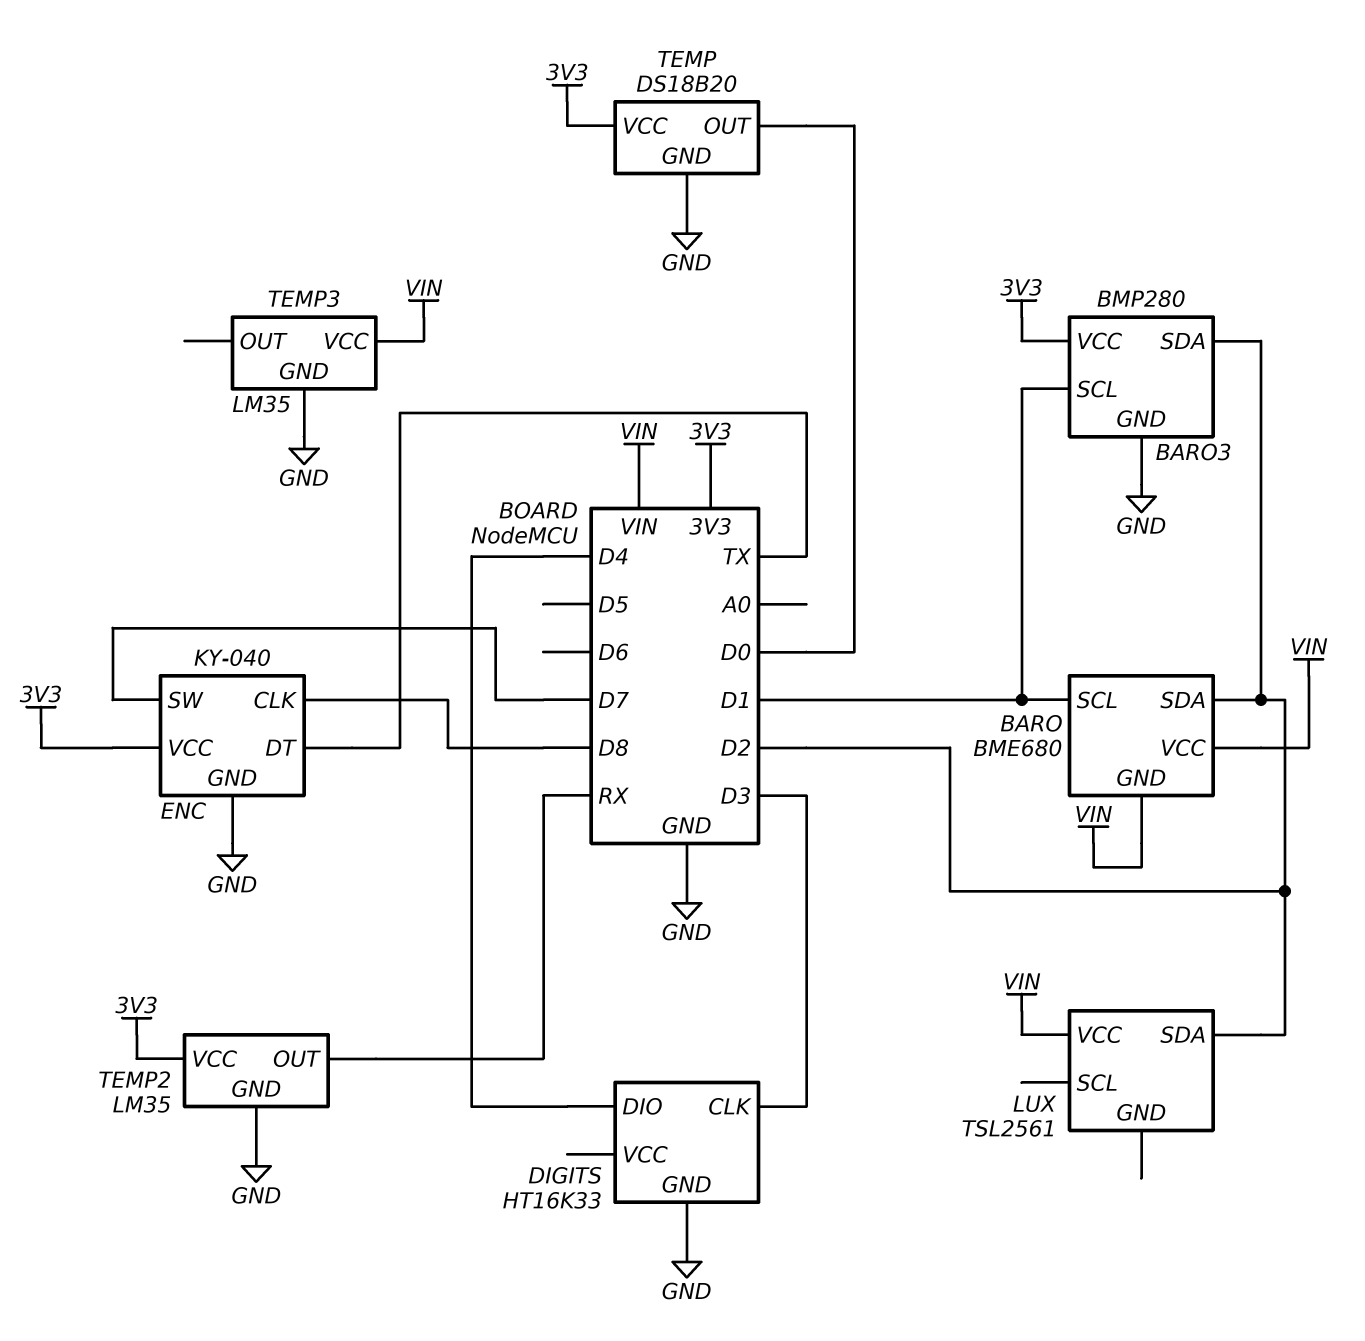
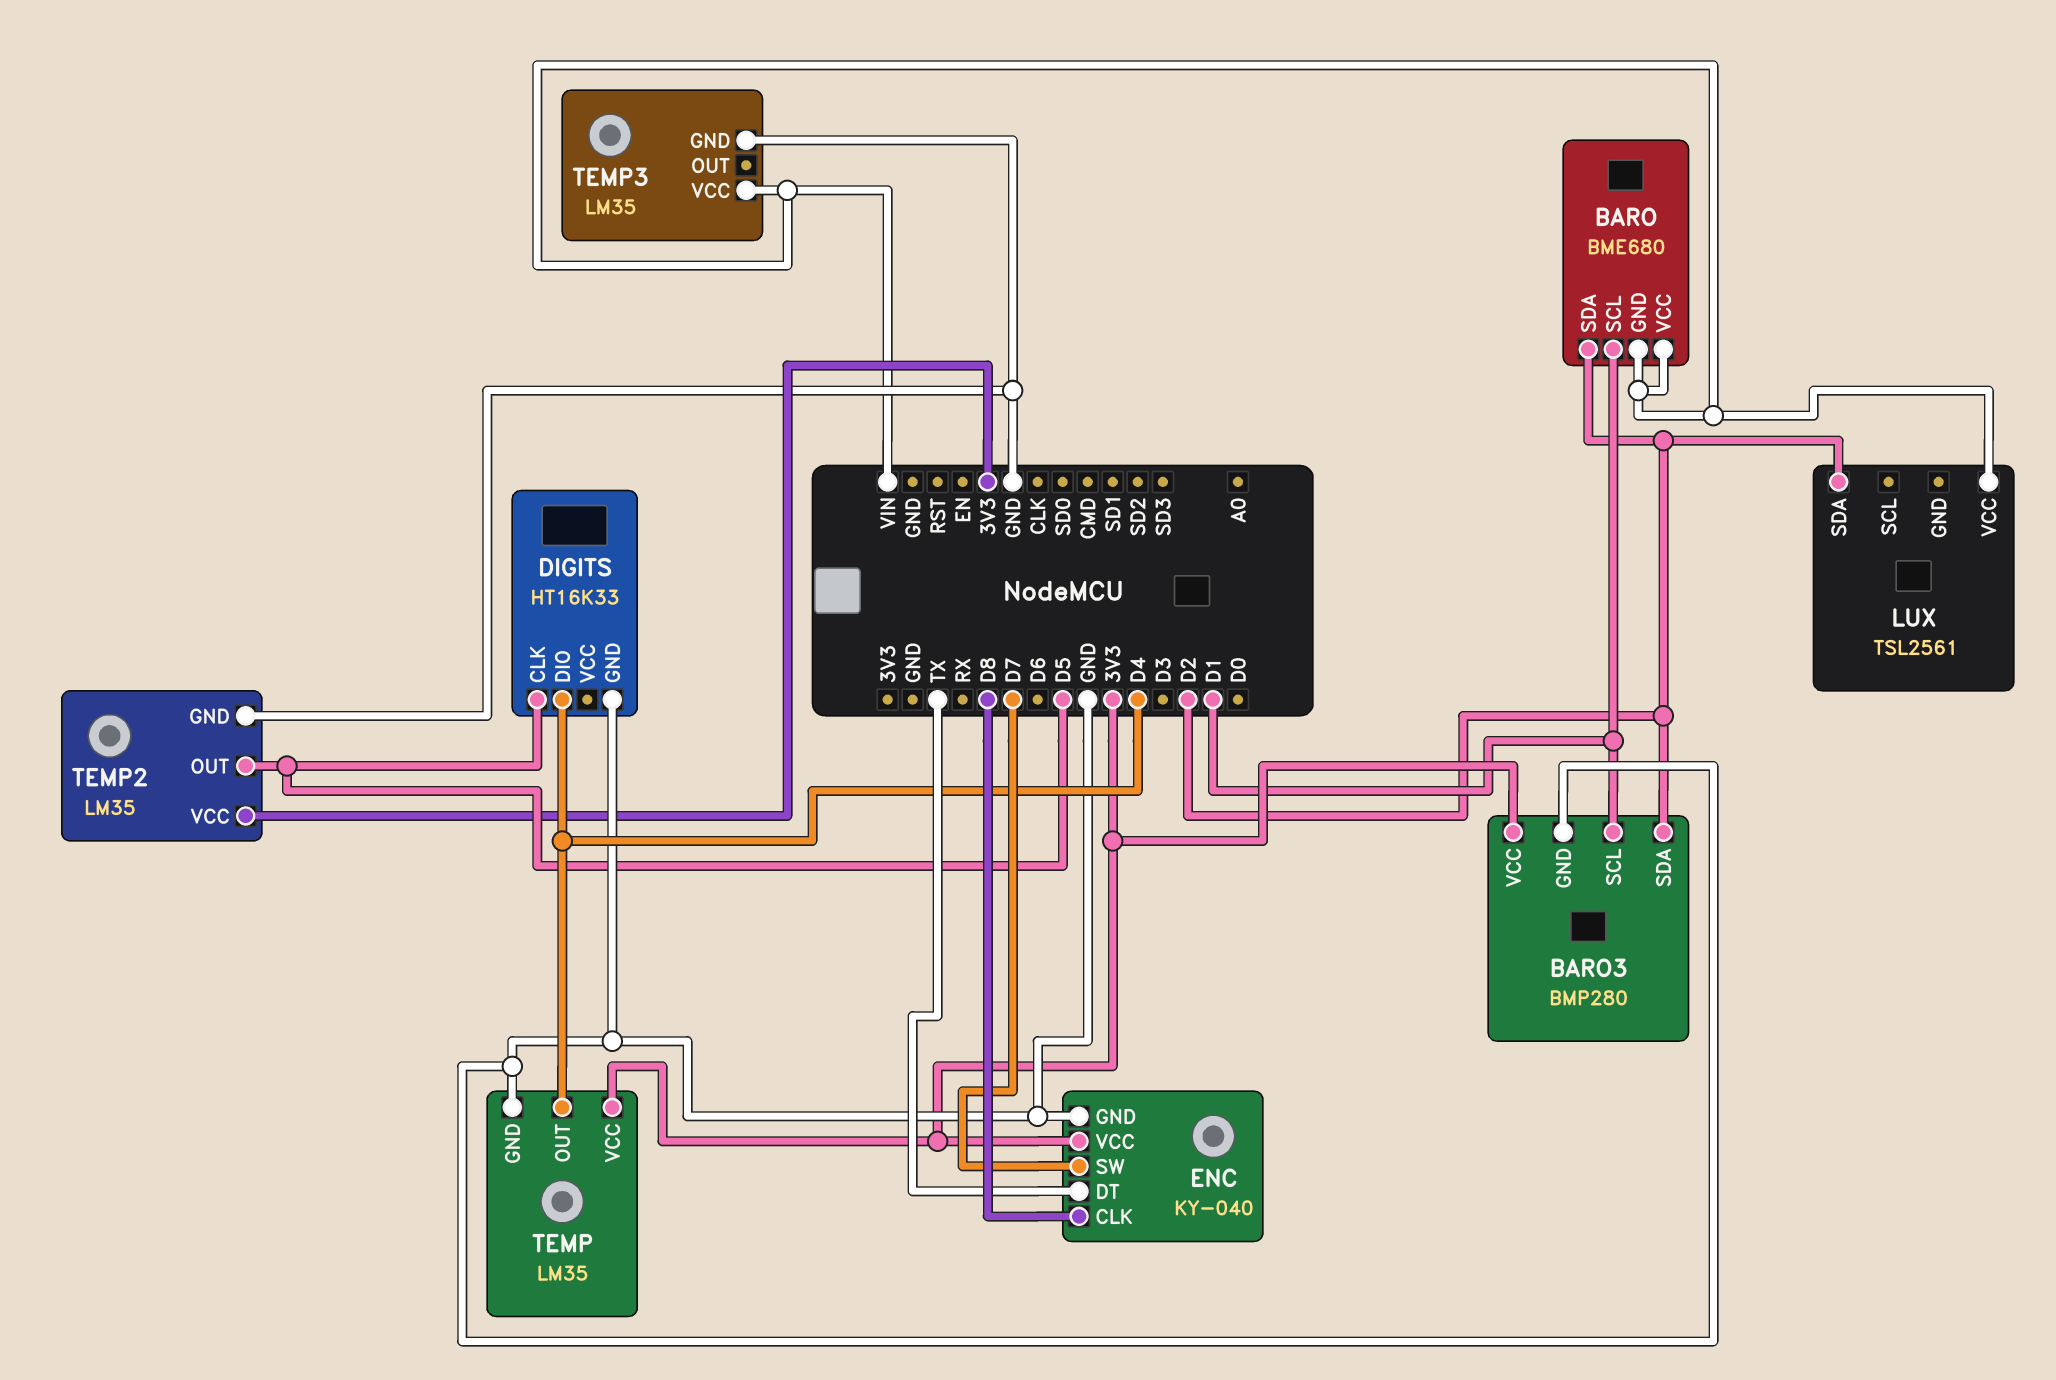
DIGITS pin CLK: D3 -> D5
TEMP: DS18B20 -> LM35
TEMP pin OUT: D0 -> D4
TEMP2 pin OUT: RX -> D5

